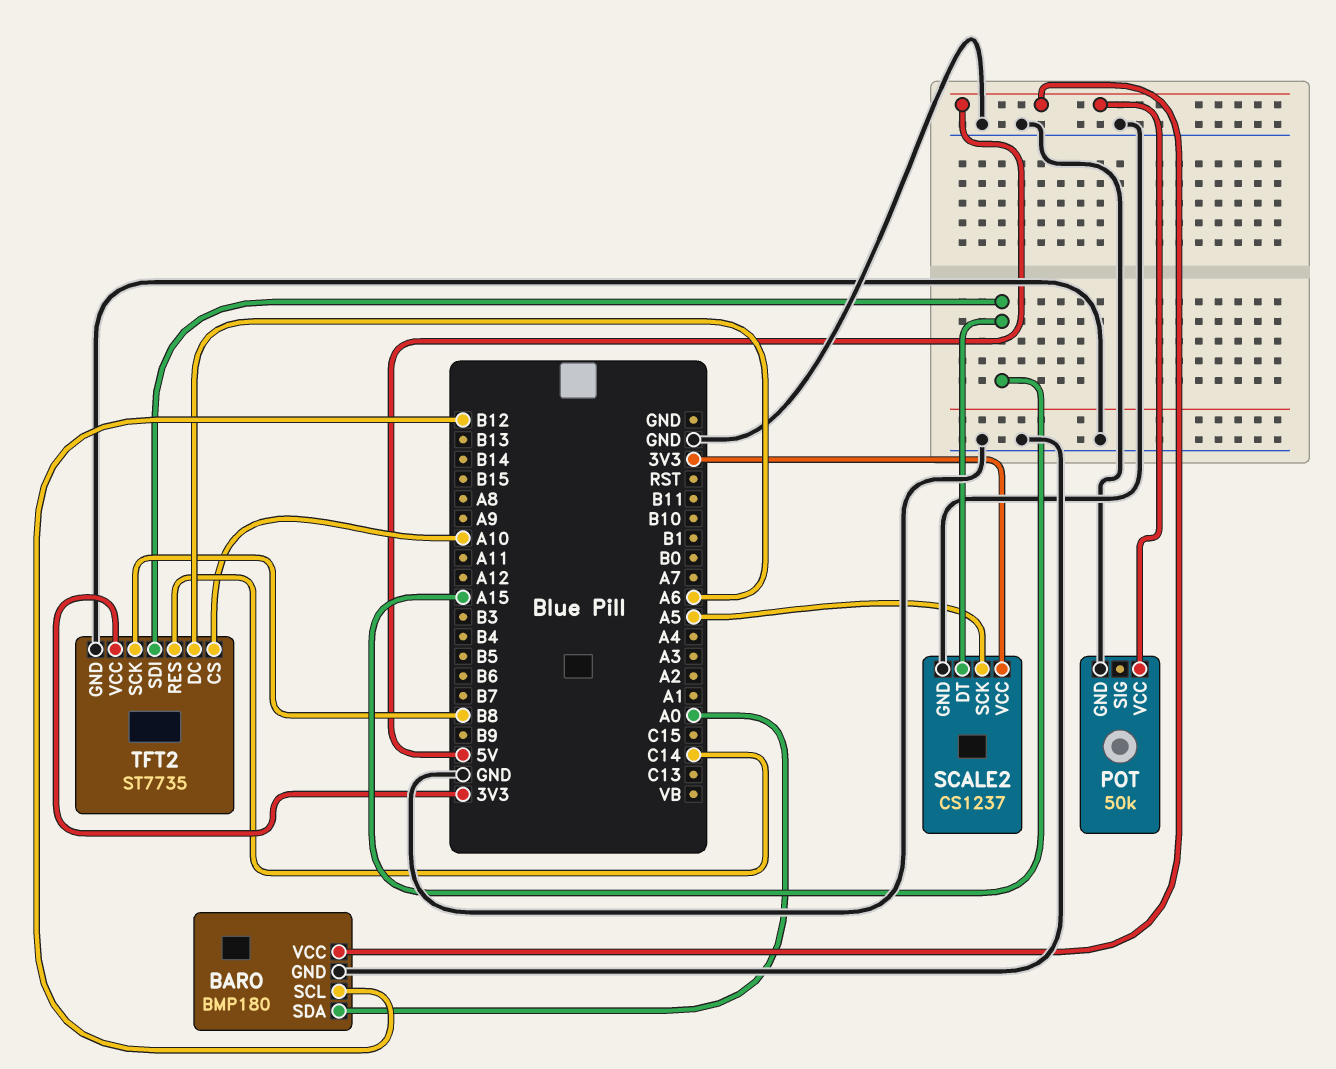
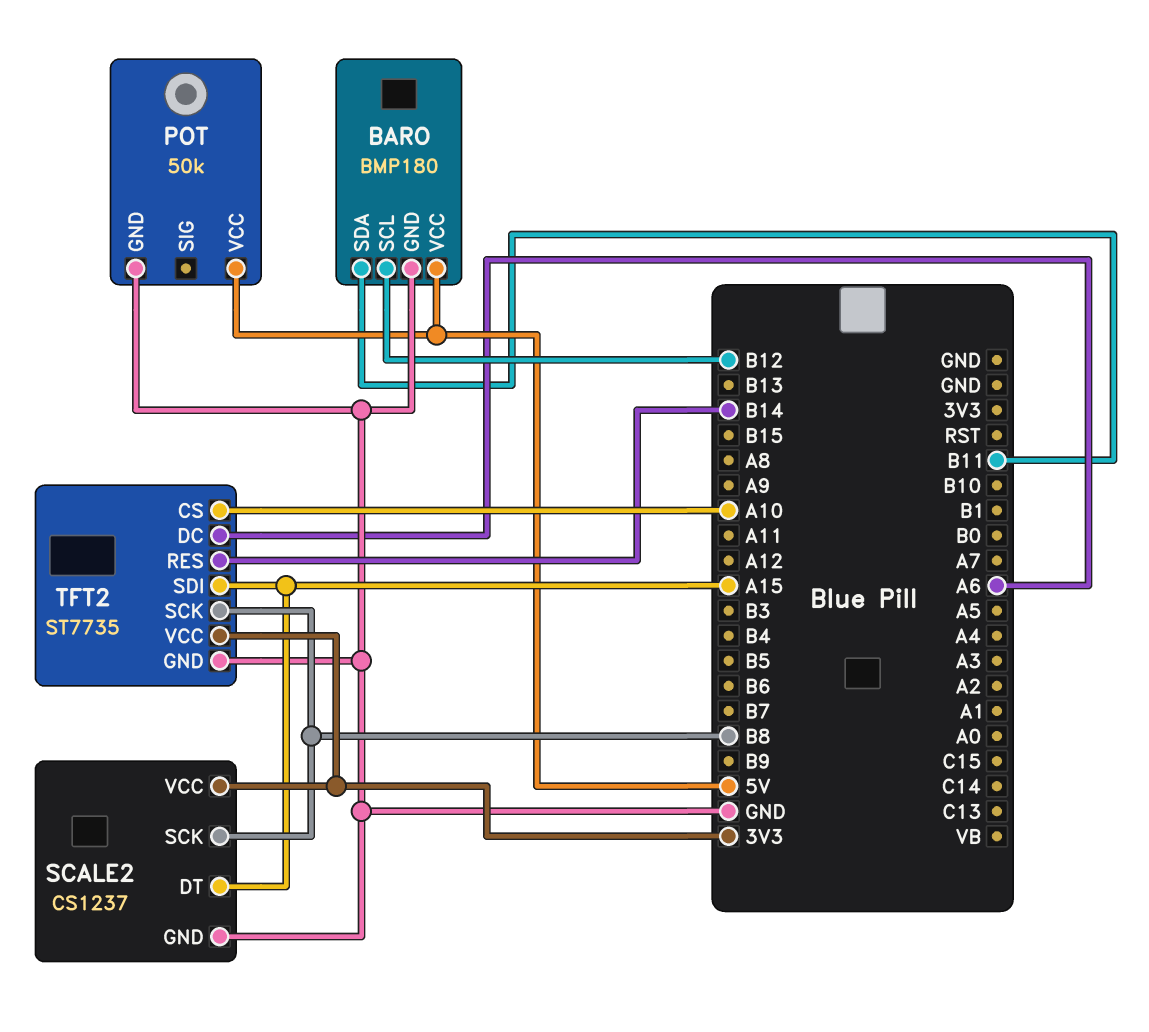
BARO pin SDA: A0 -> B11
SCALE2 pin SCK: A5 -> B8
TFT2 pin RES: C14 -> B14

